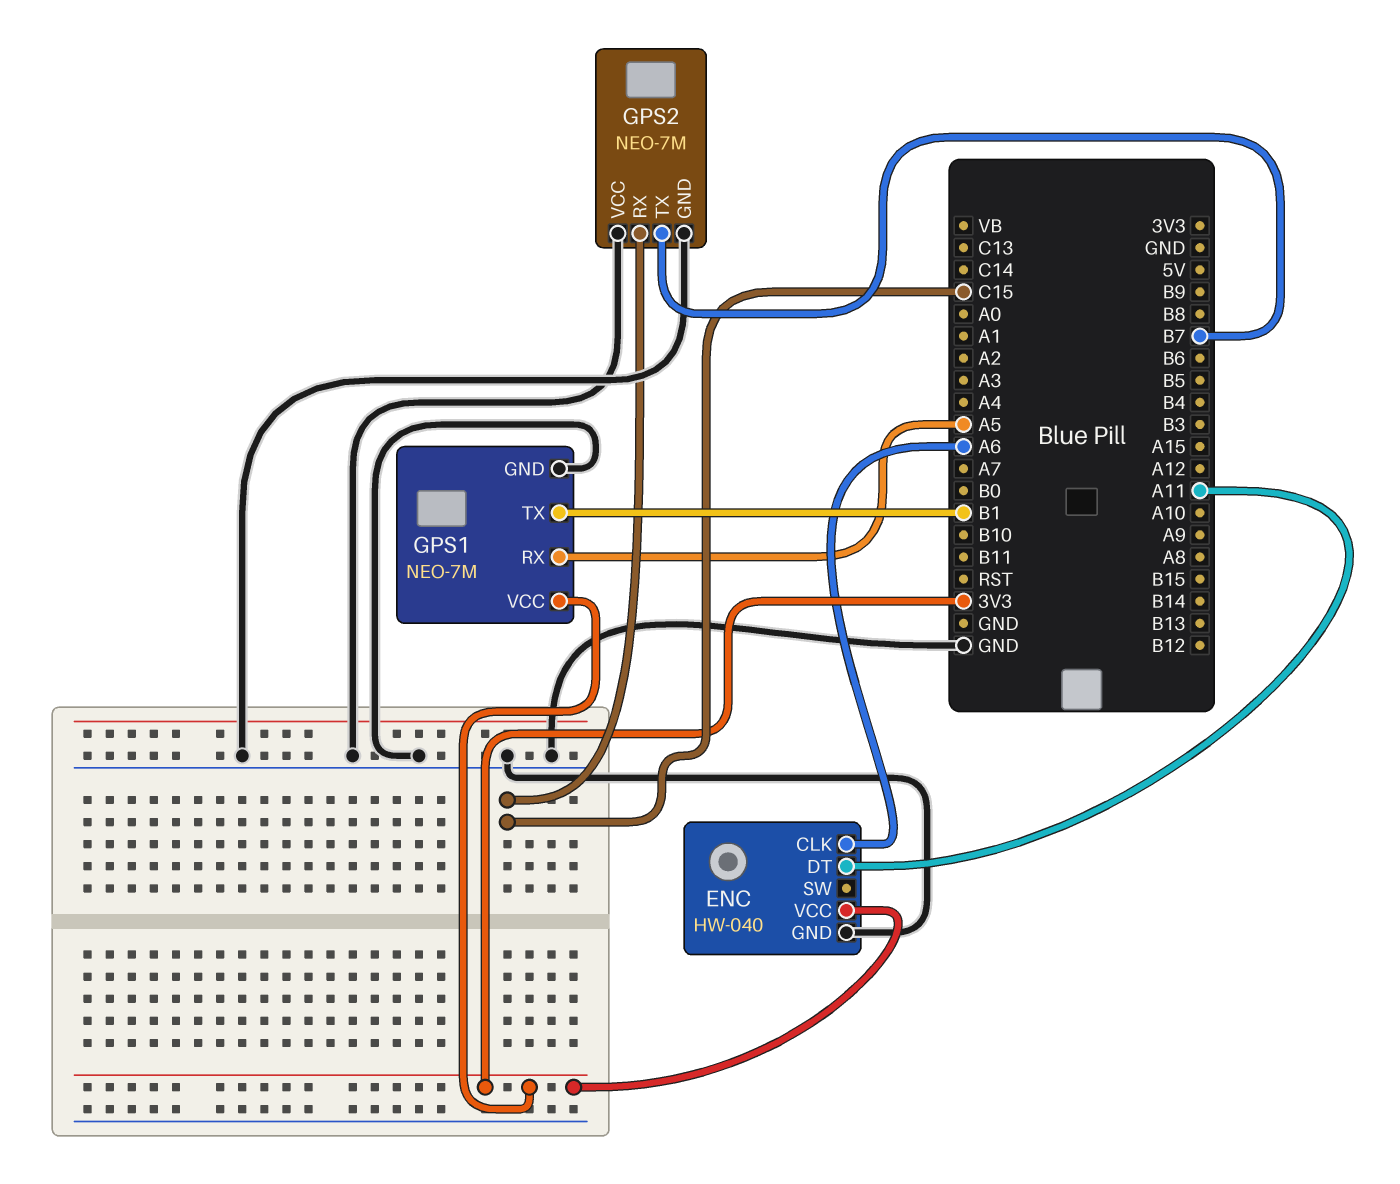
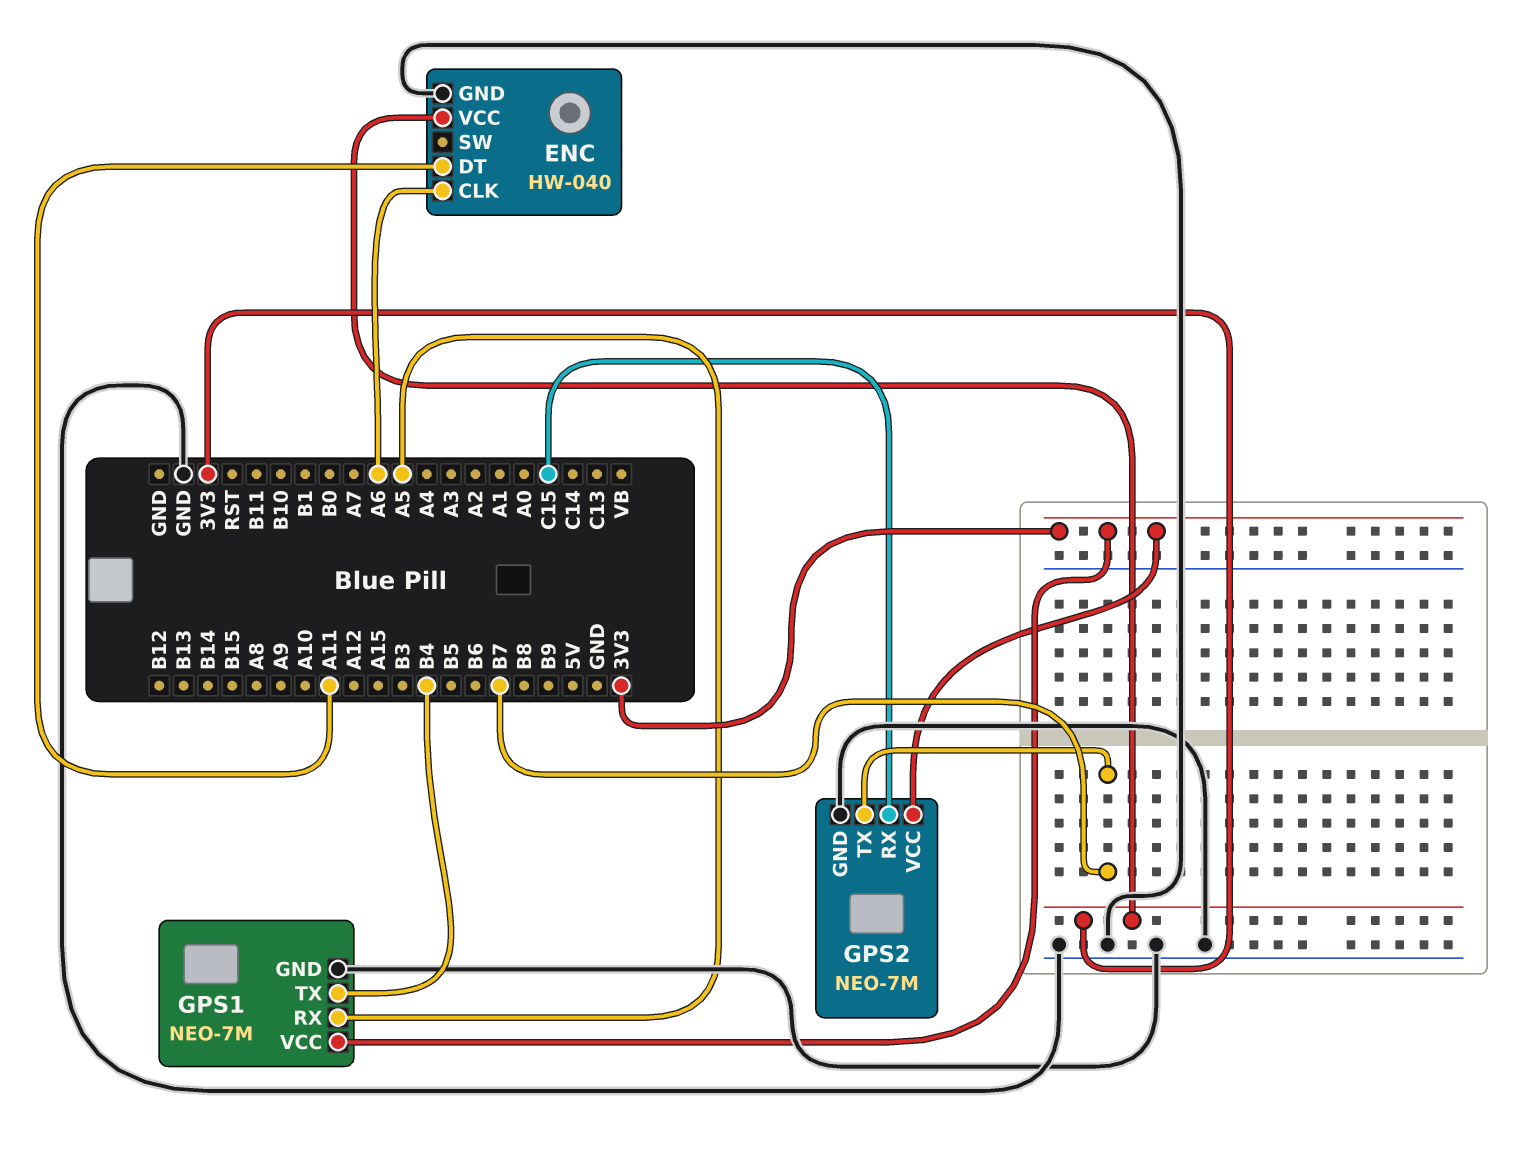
GPS1 pin TX: B1 -> B4
GPS2 pin VCC: GND -> 3V3

